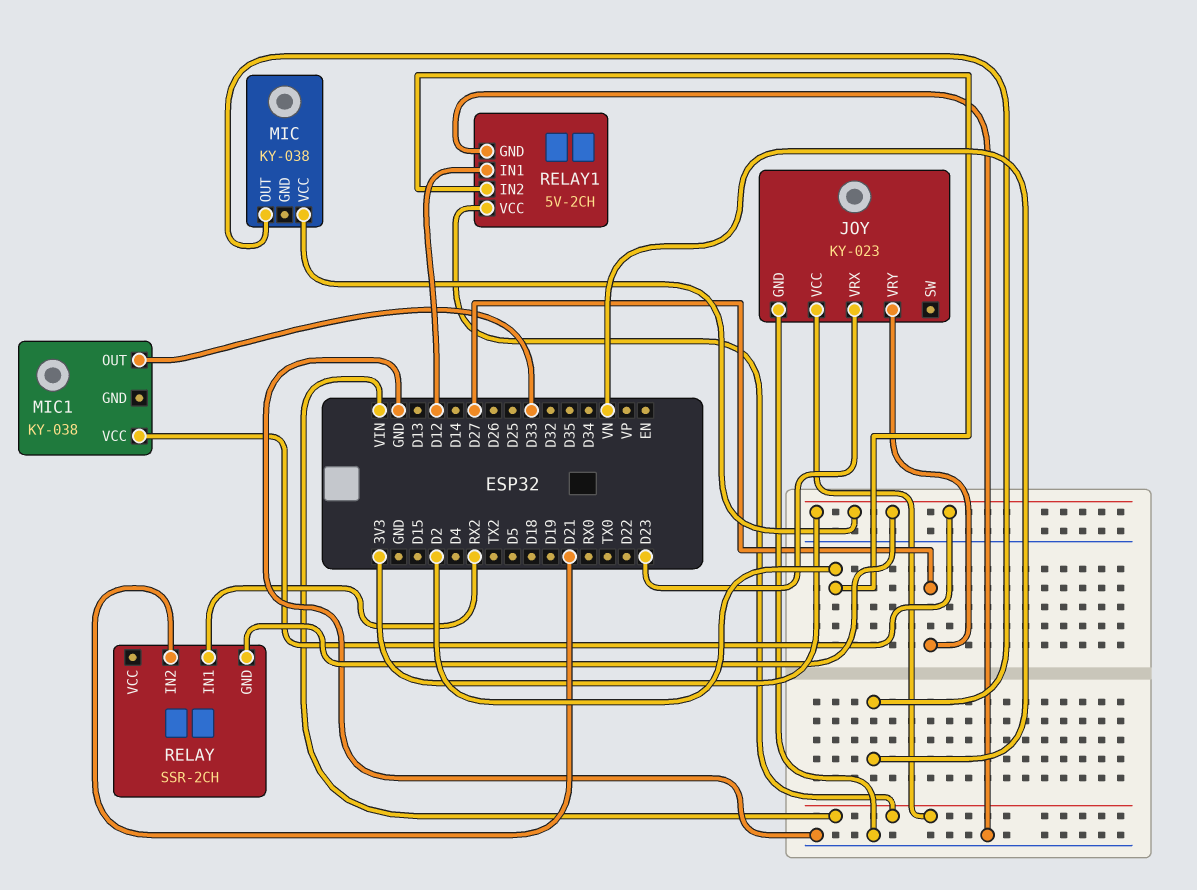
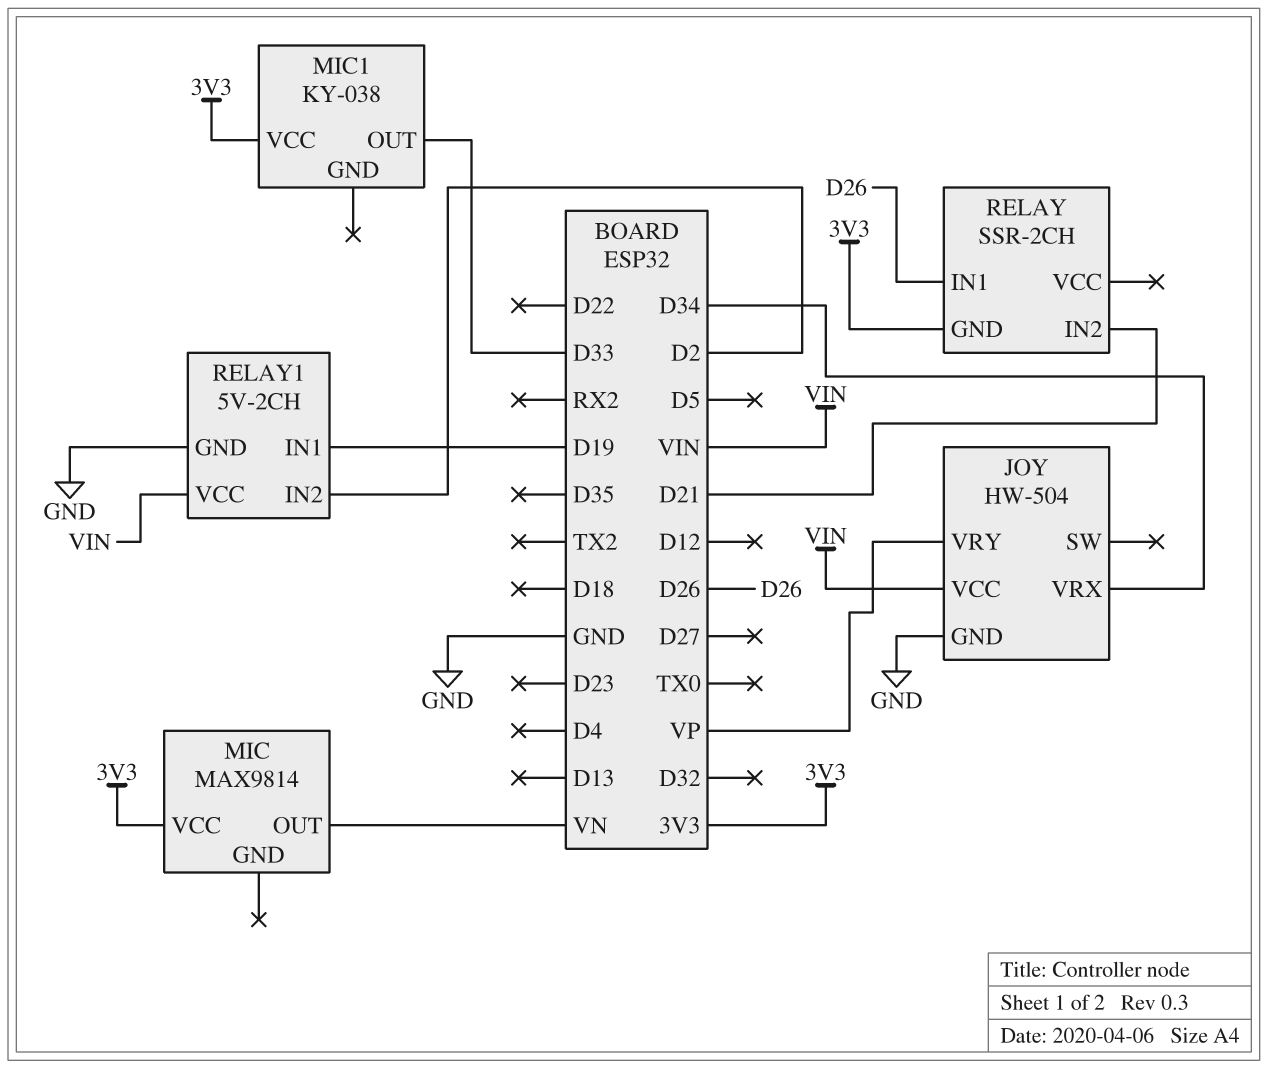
JOY: KY-023 -> HW-504
JOY pin VRX: D23 -> D34
JOY pin VRY: D27 -> VP
MIC: KY-038 -> MAX9814
RELAY pin IN1: RX2 -> D26
RELAY1 pin IN1: D12 -> D19

